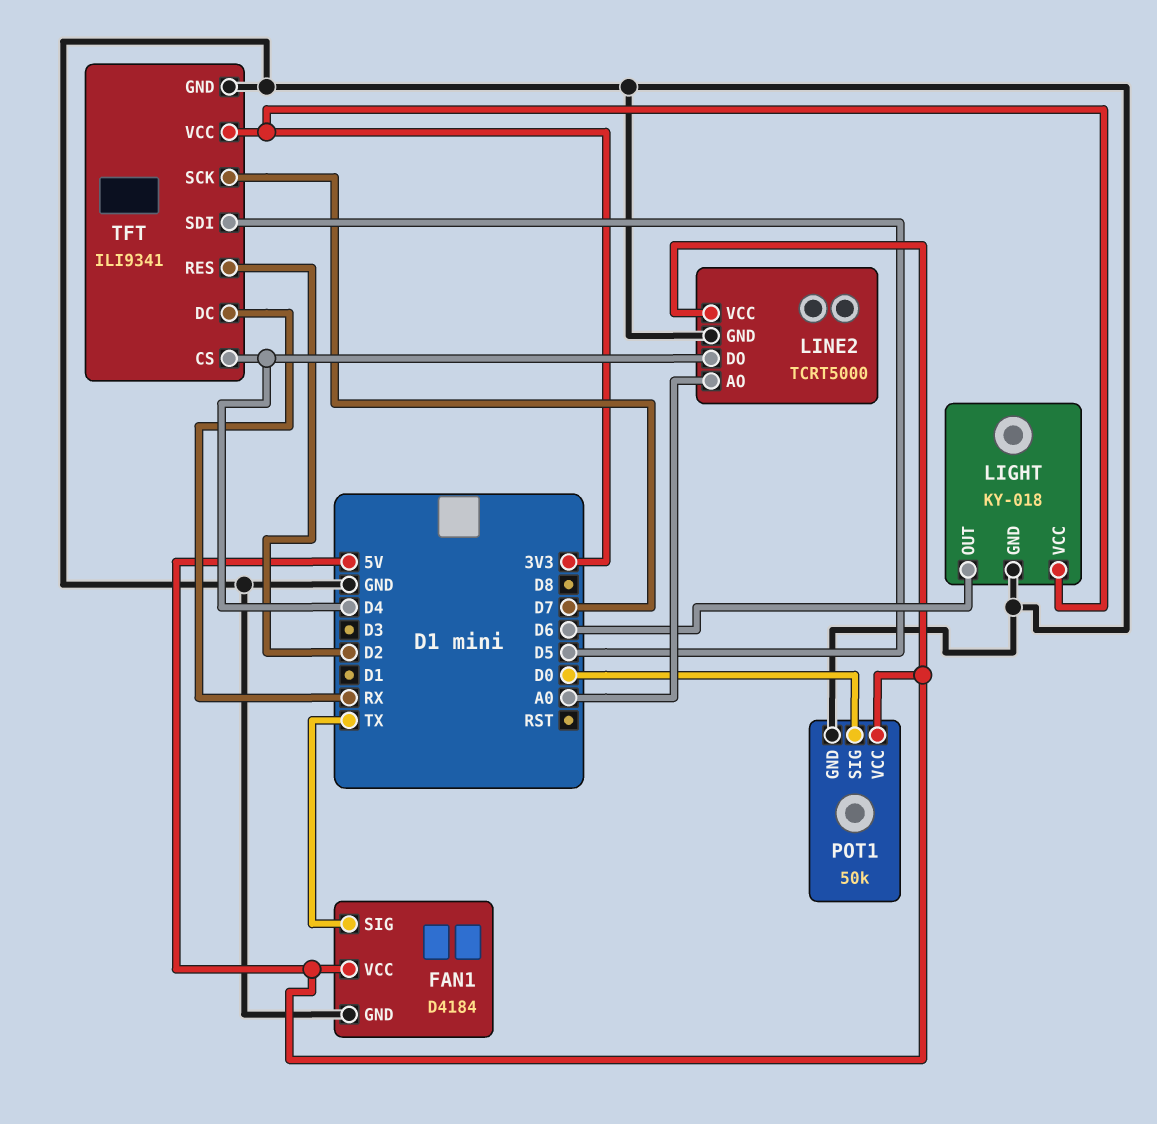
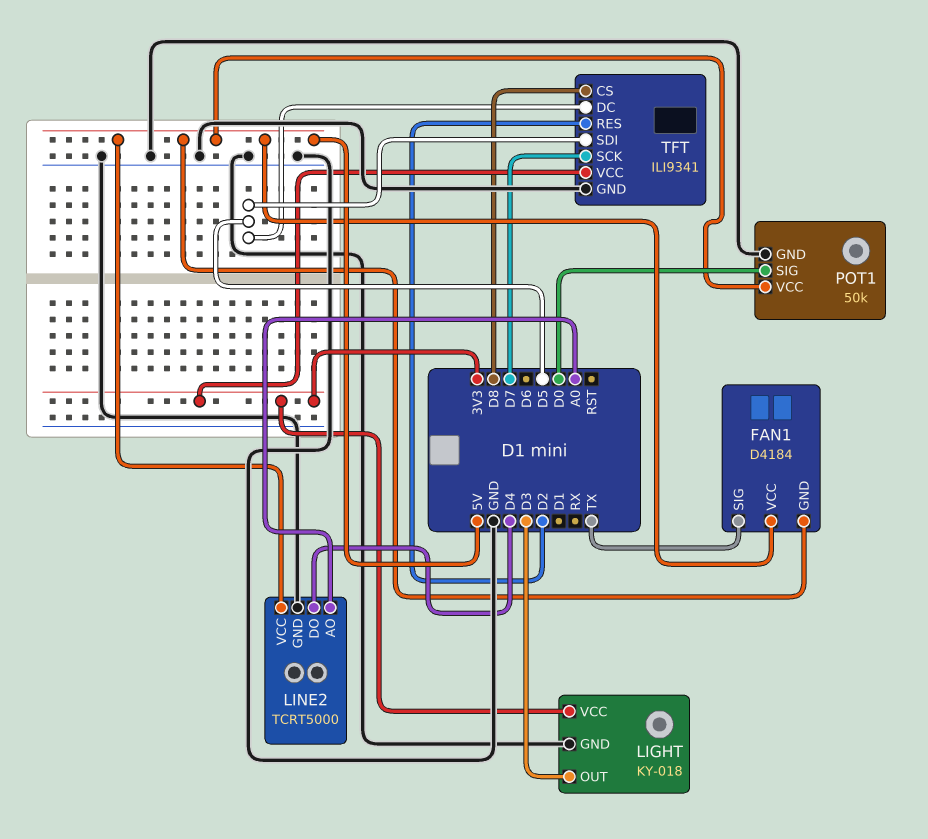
FAN1 pin GND: GND -> 5V
LIGHT pin OUT: D6 -> D3
TFT pin CS: D4 -> D8
TFT pin DC: RX -> D5

